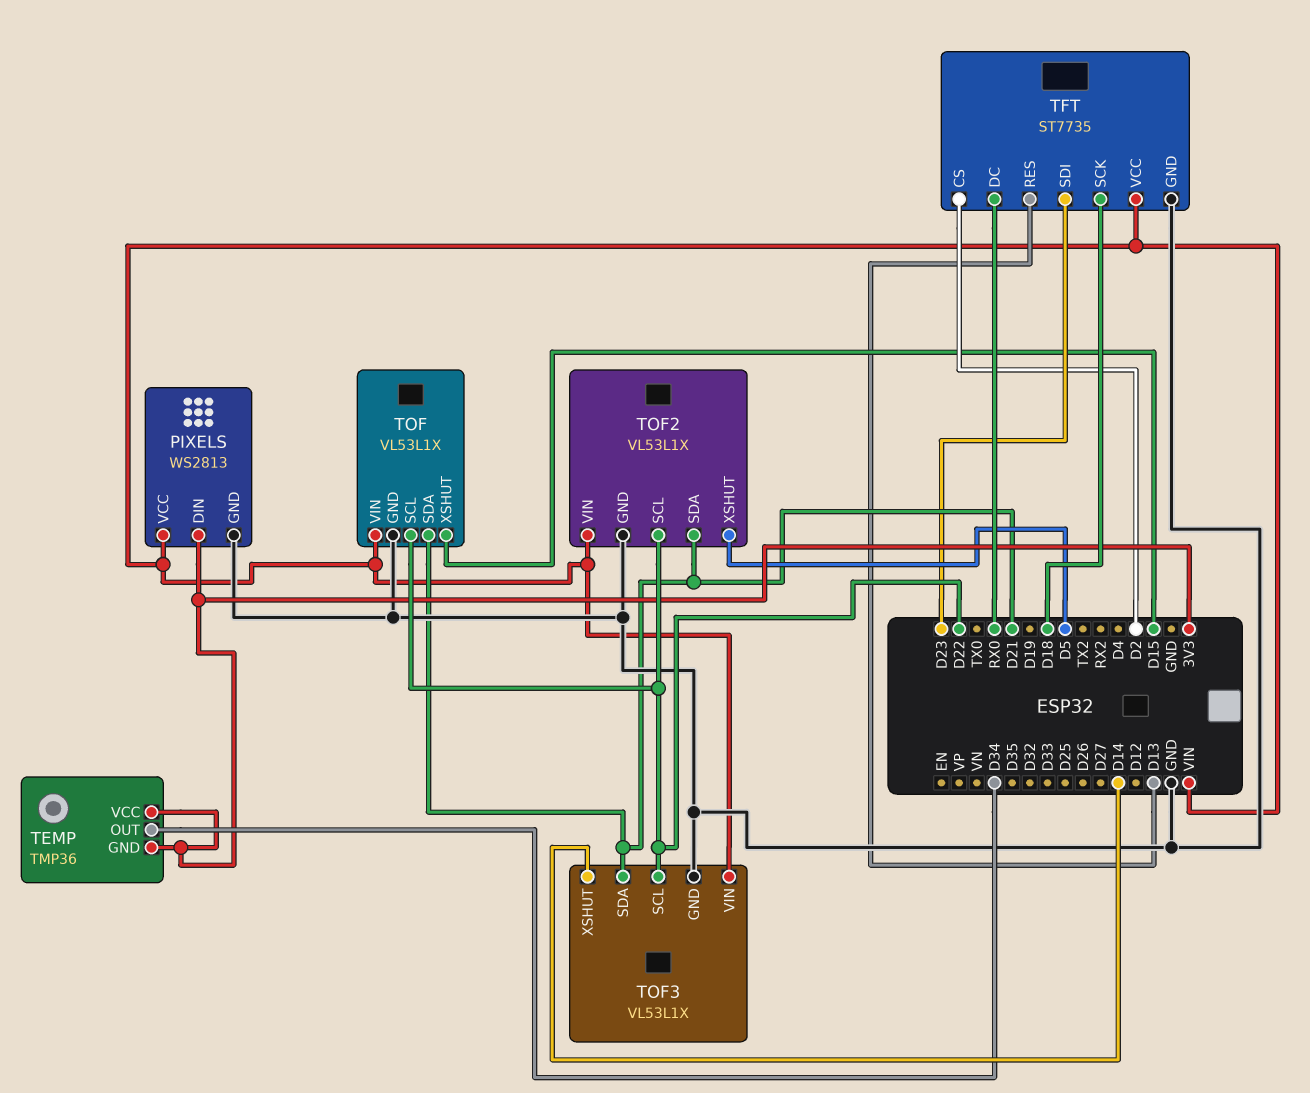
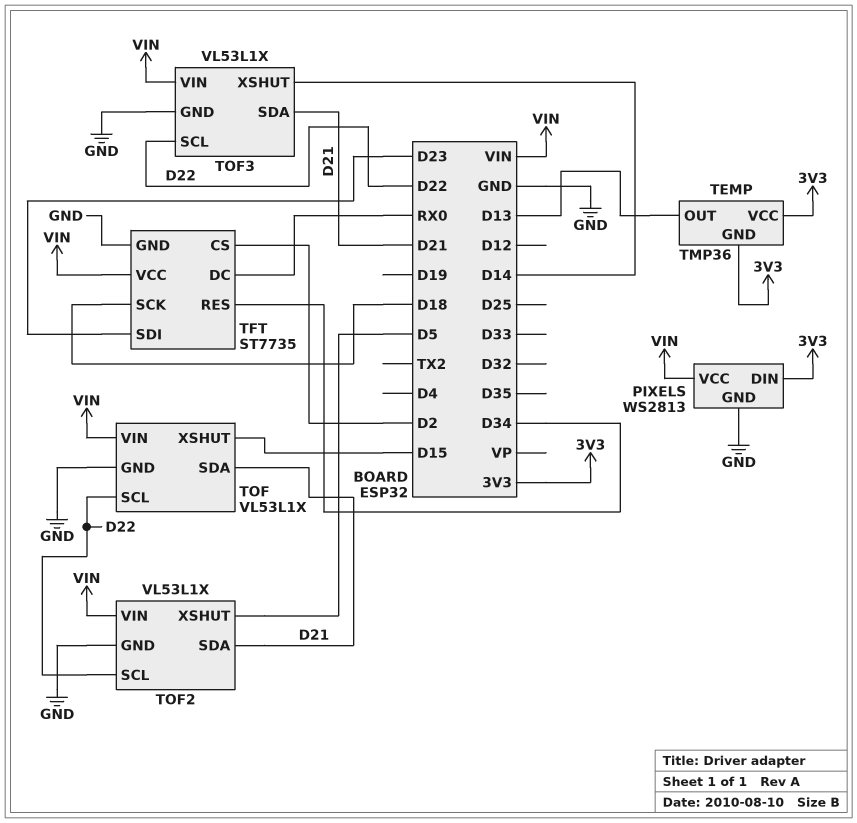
TEMP pin OUT: D34 -> D13
TFT pin RES: D13 -> D34

